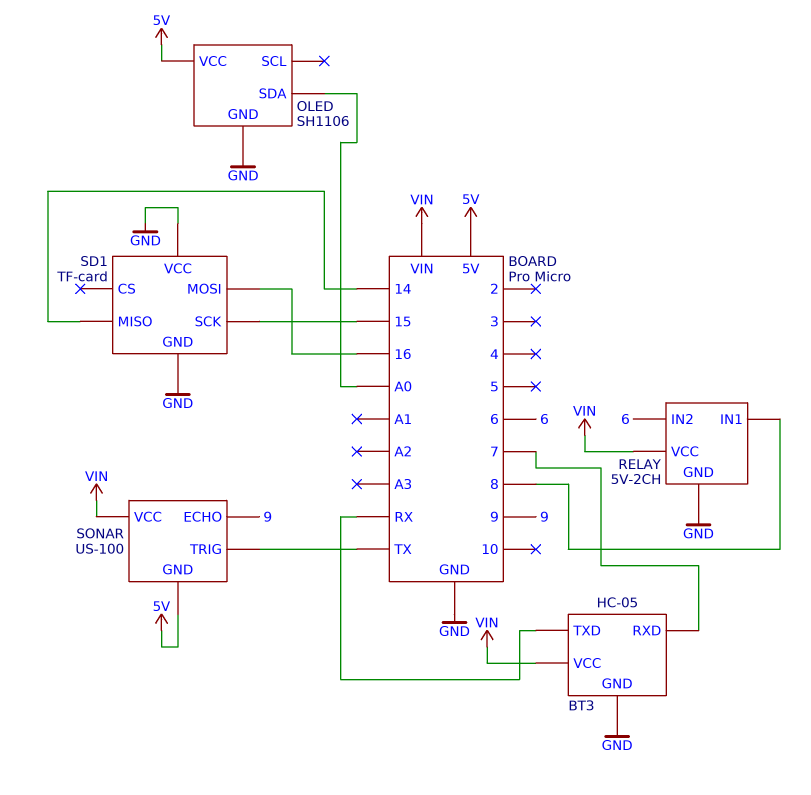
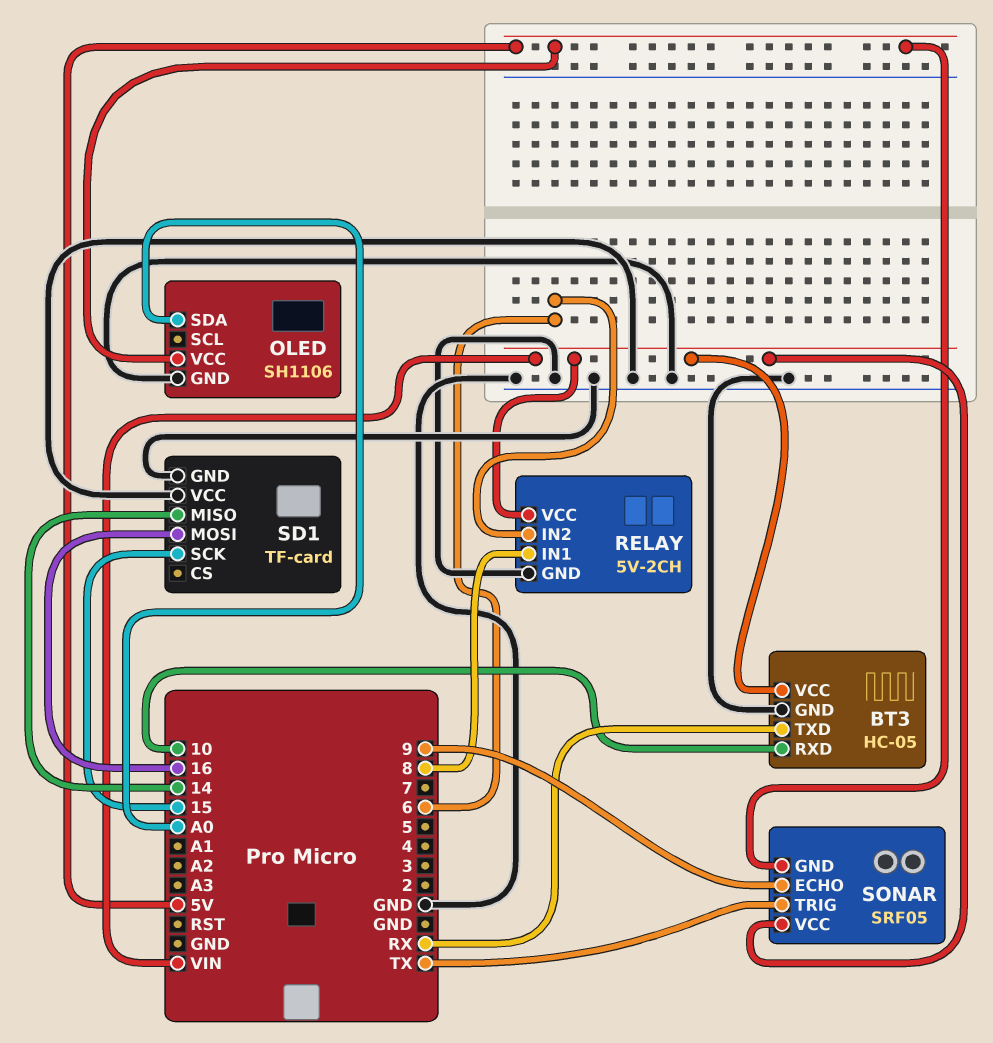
BT3 pin RXD: 7 -> 10
SONAR: US-100 -> SRF05

